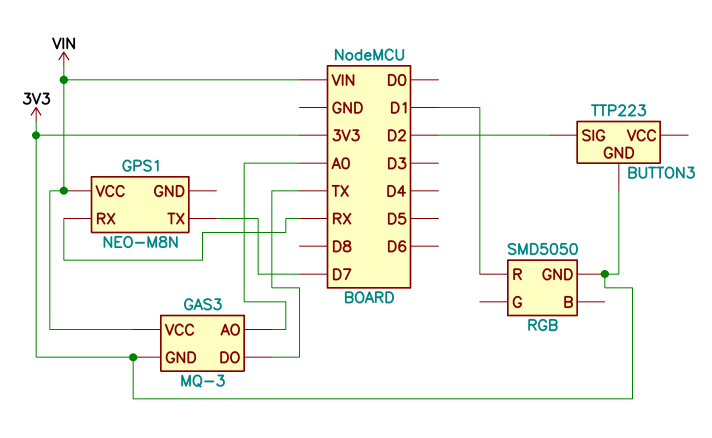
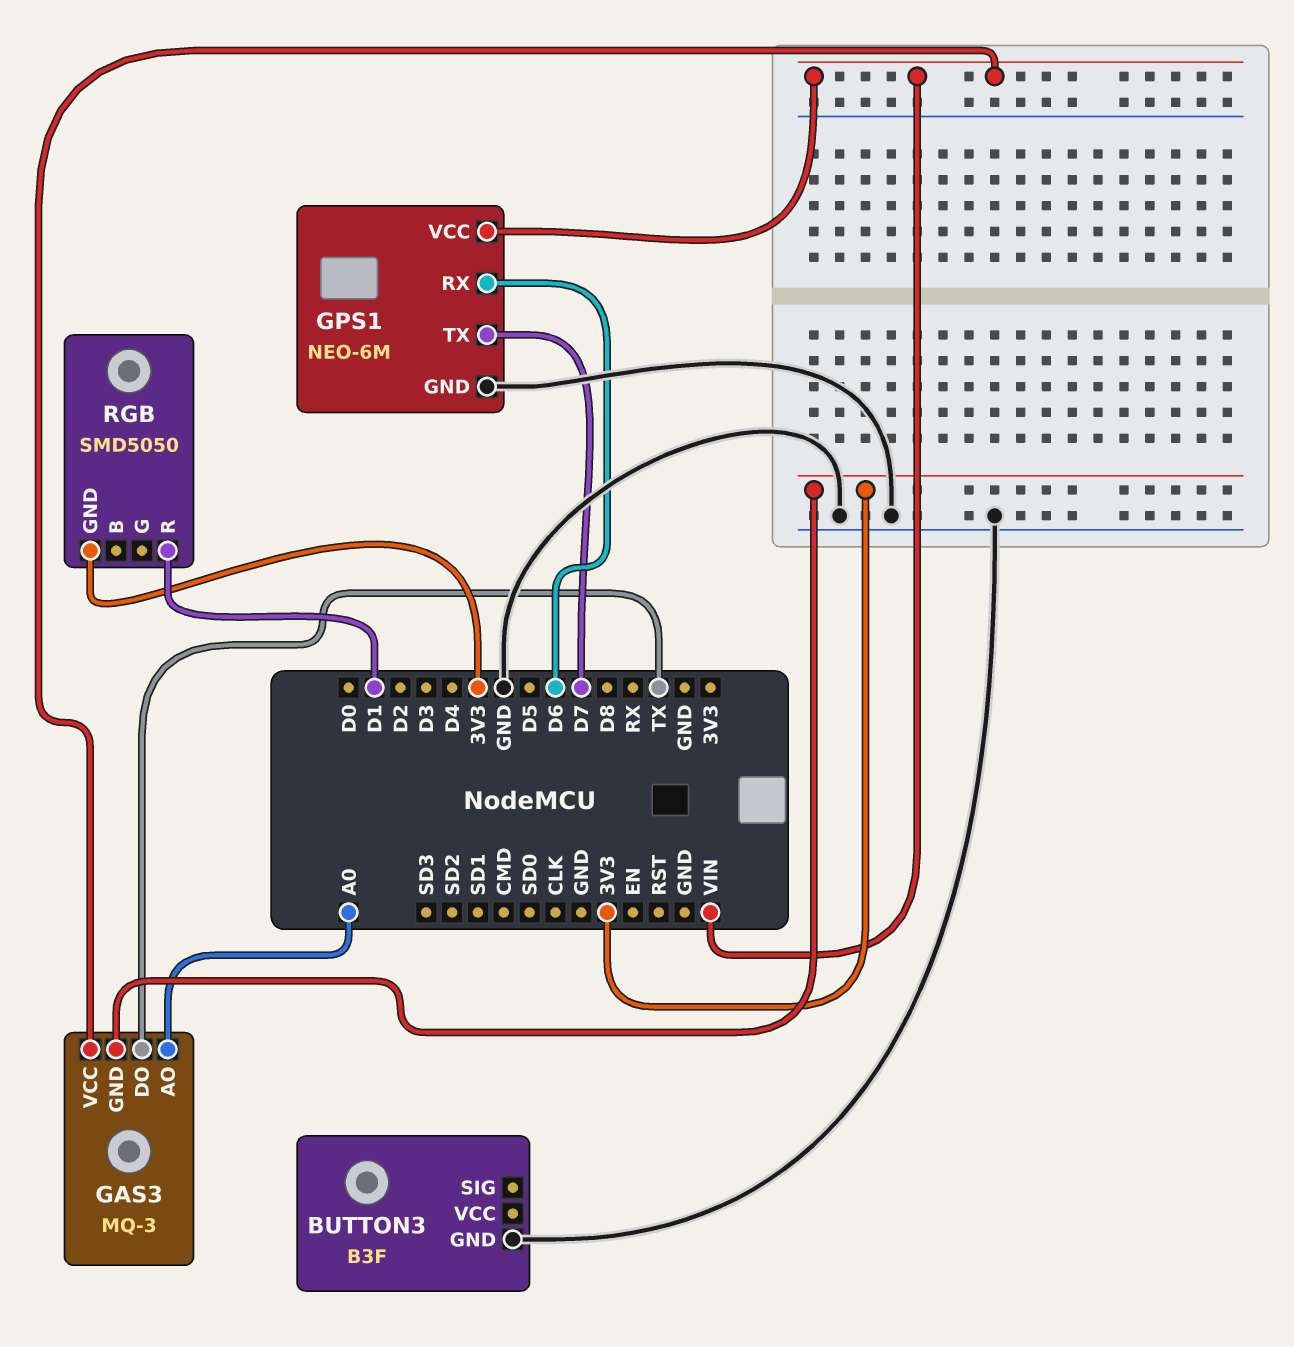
BUTTON3: TTP223 -> B3F
BUTTON3 pin GND: 3V3 -> GND
BUTTON3 pin SIG: D2 -> none
GPS1: NEO-M8N -> NEO-6M
GPS1 pin GND: none -> GND
GPS1 pin RX: RX -> D6

